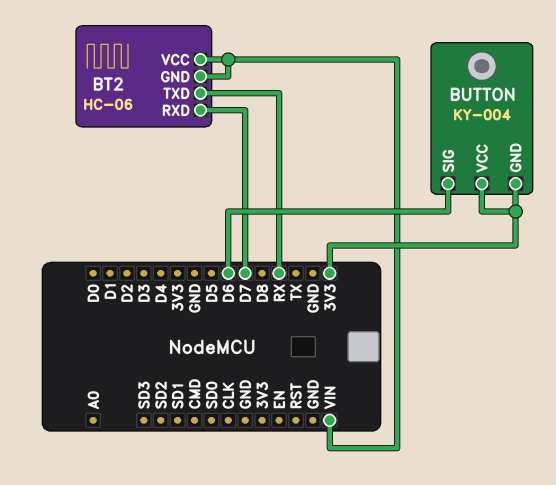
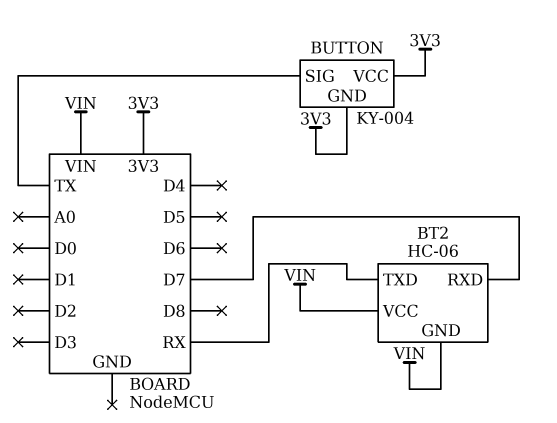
BUTTON pin SIG: D6 -> TX

